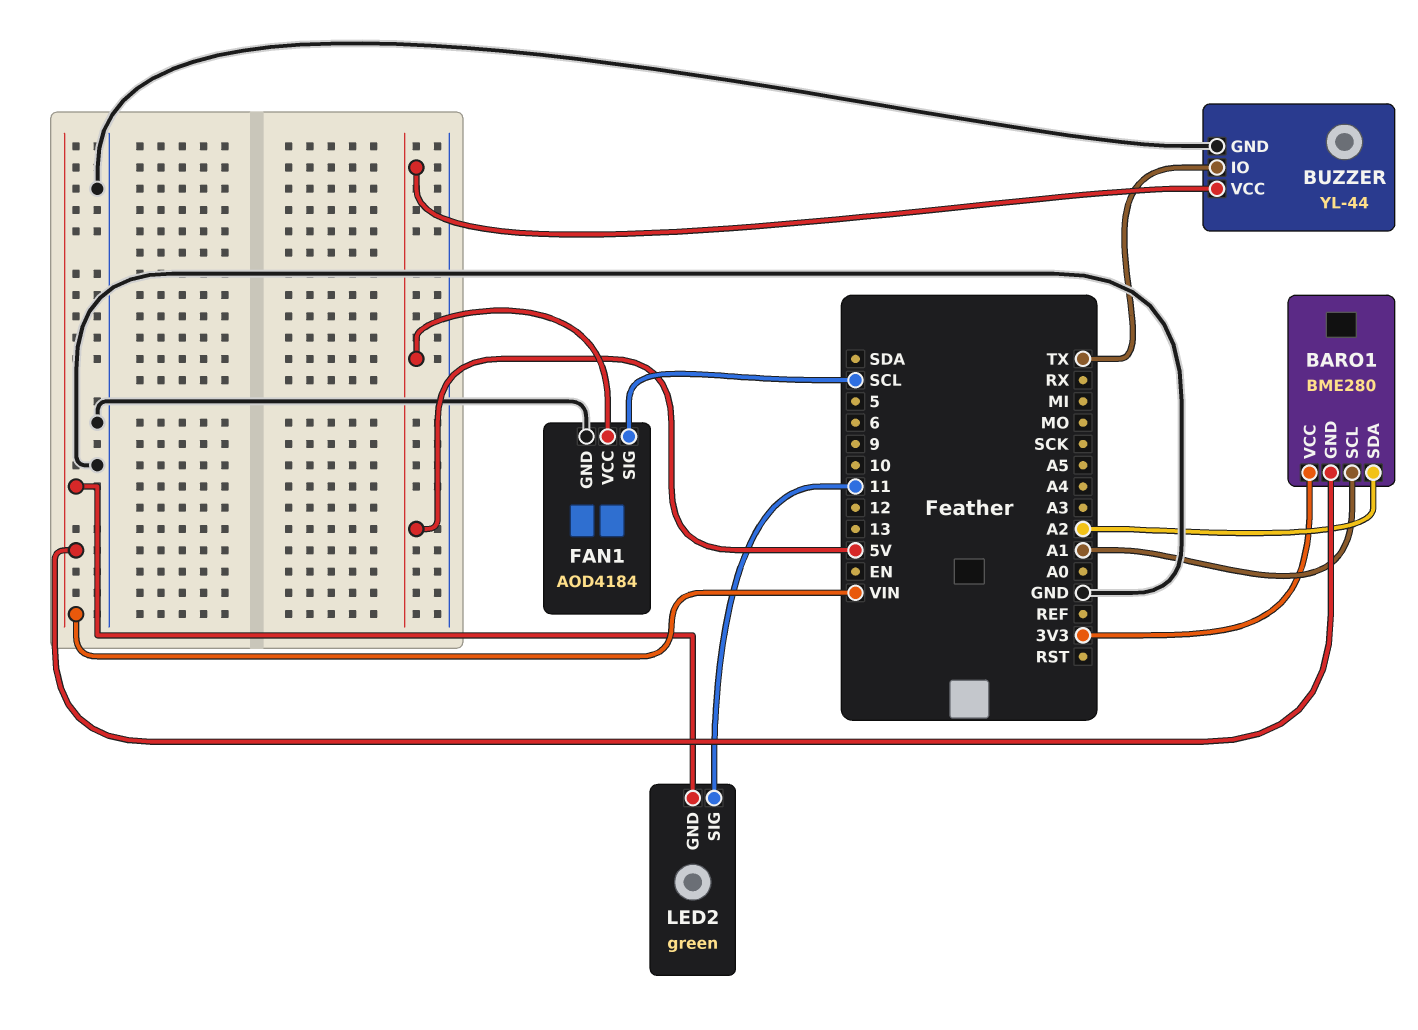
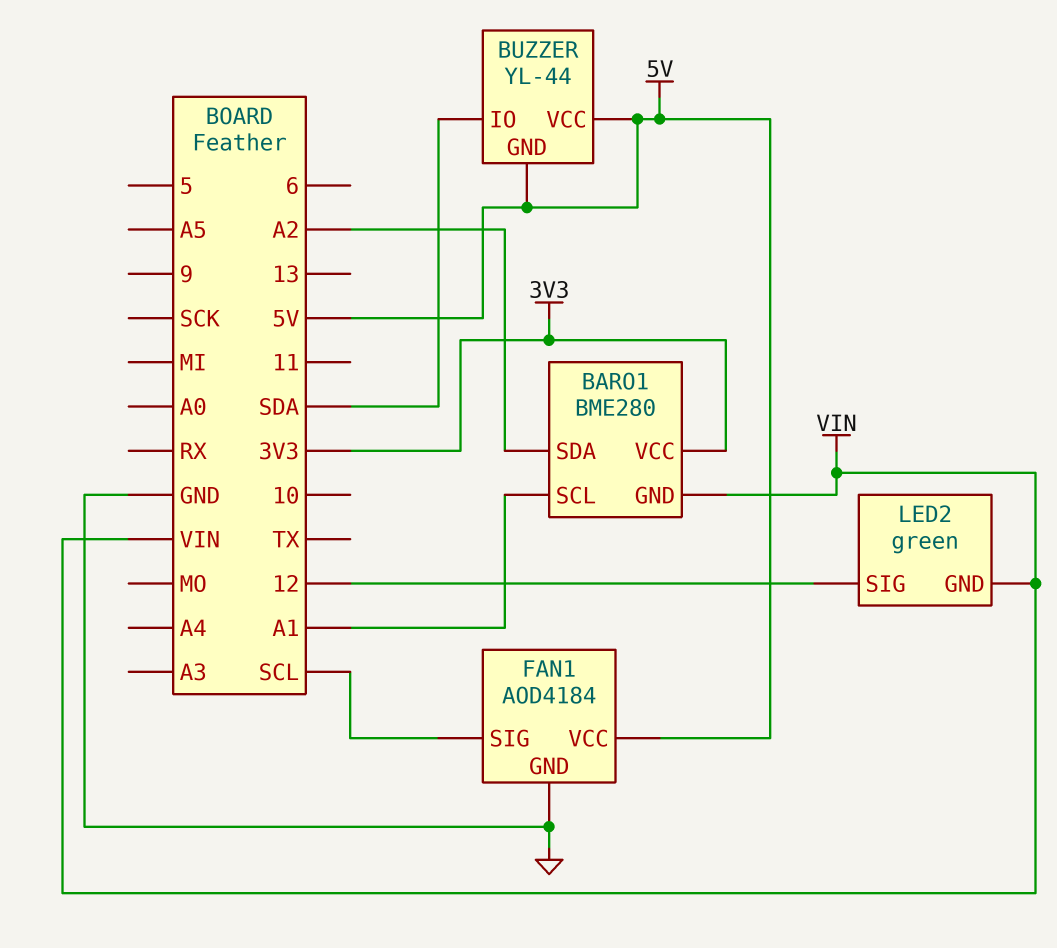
BUZZER pin GND: GND -> 5V
BUZZER pin IO: TX -> SDA
LED2 pin SIG: 11 -> 12

